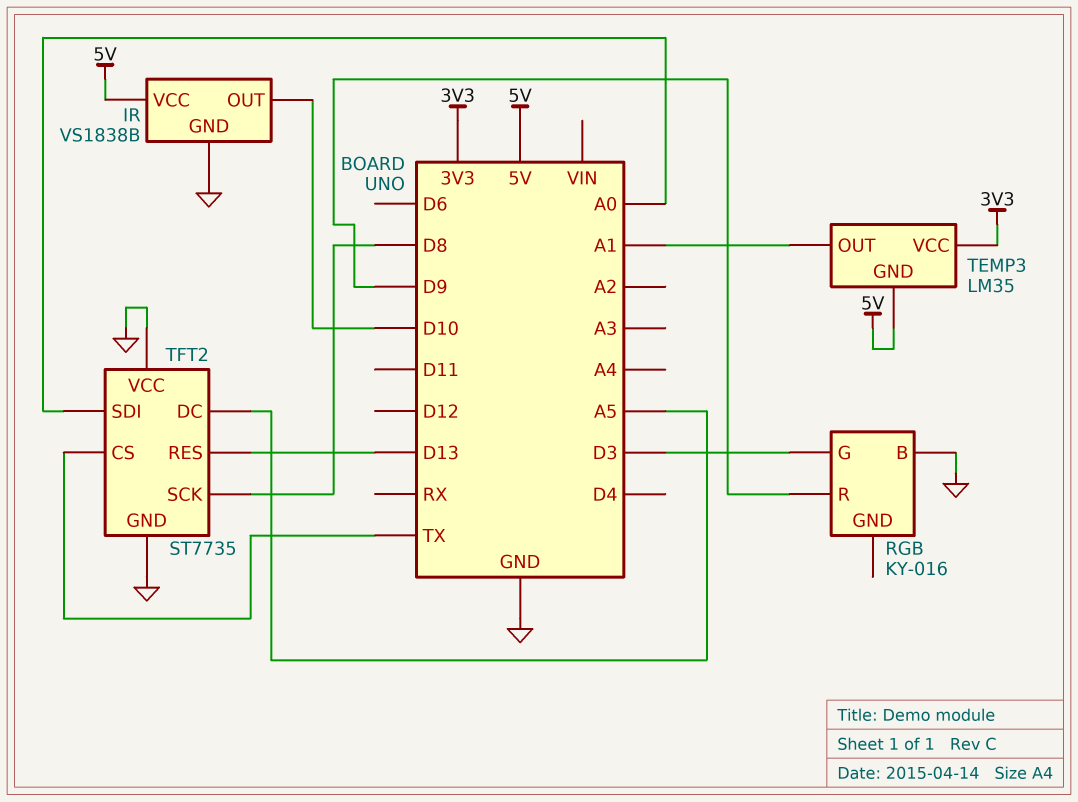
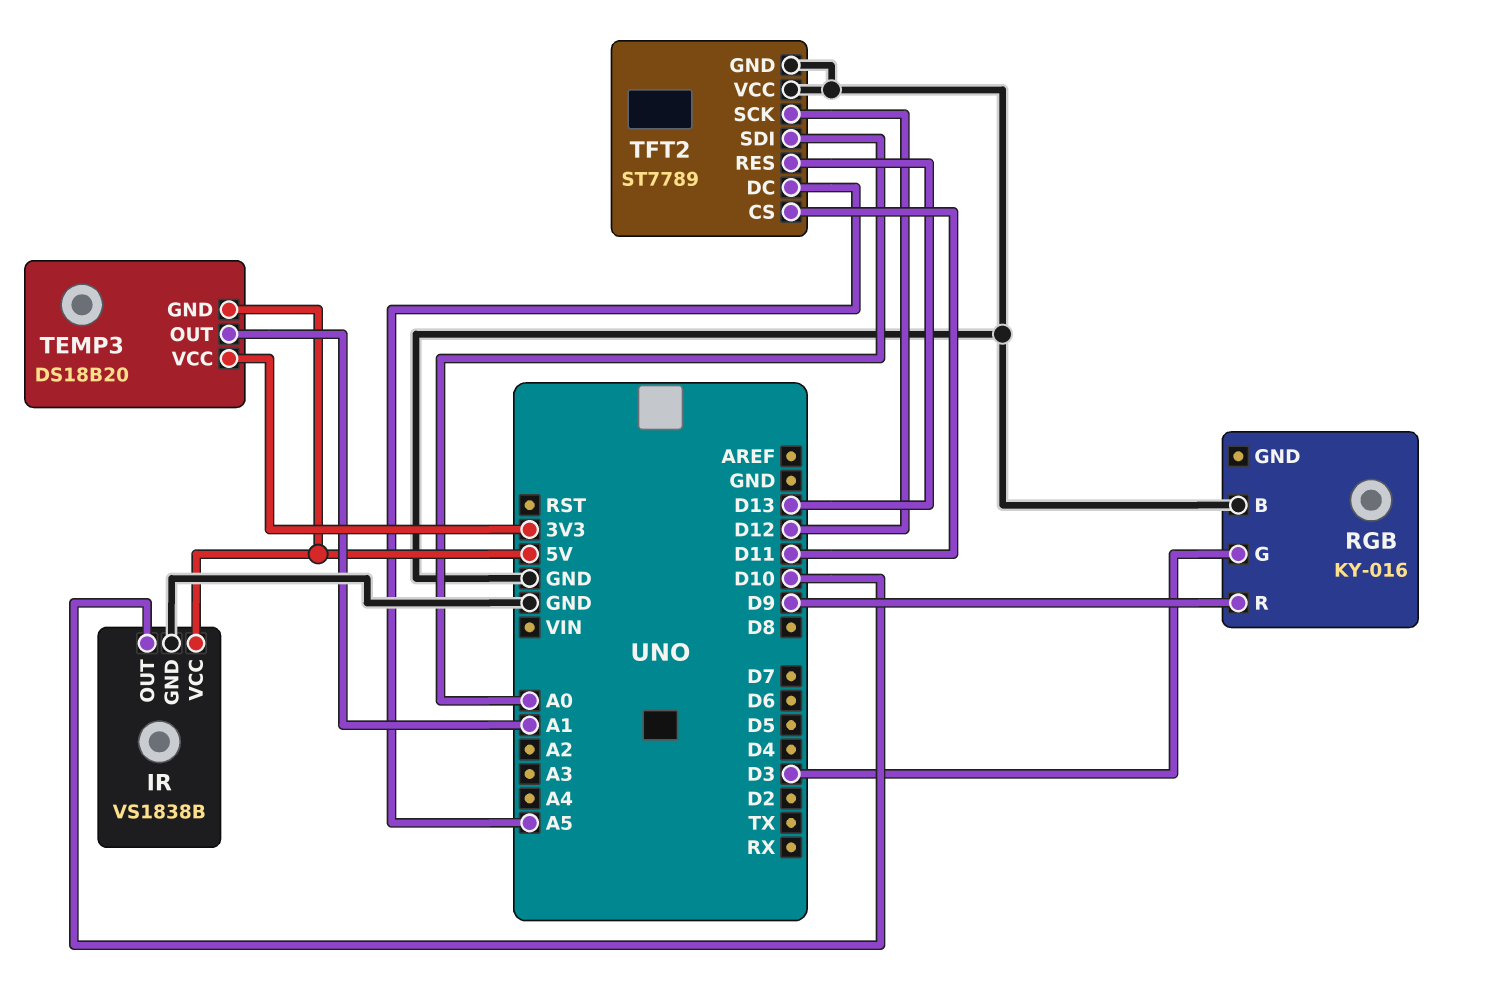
TEMP3: LM35 -> DS18B20
TFT2: ST7735 -> ST7789
TFT2 pin CS: TX -> D11
TFT2 pin SCK: D8 -> D12

